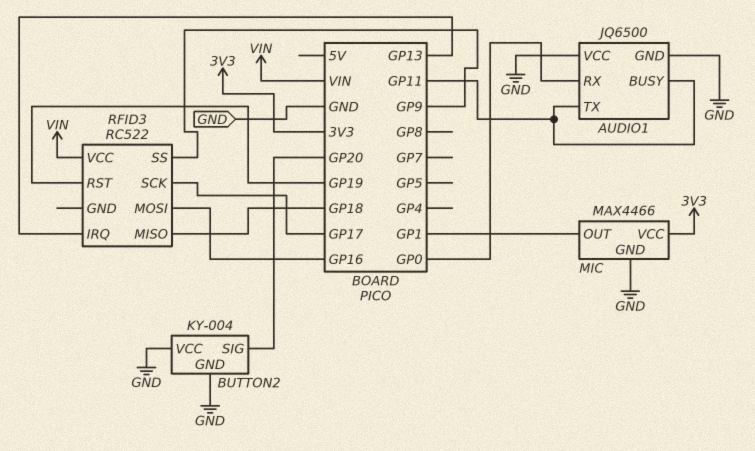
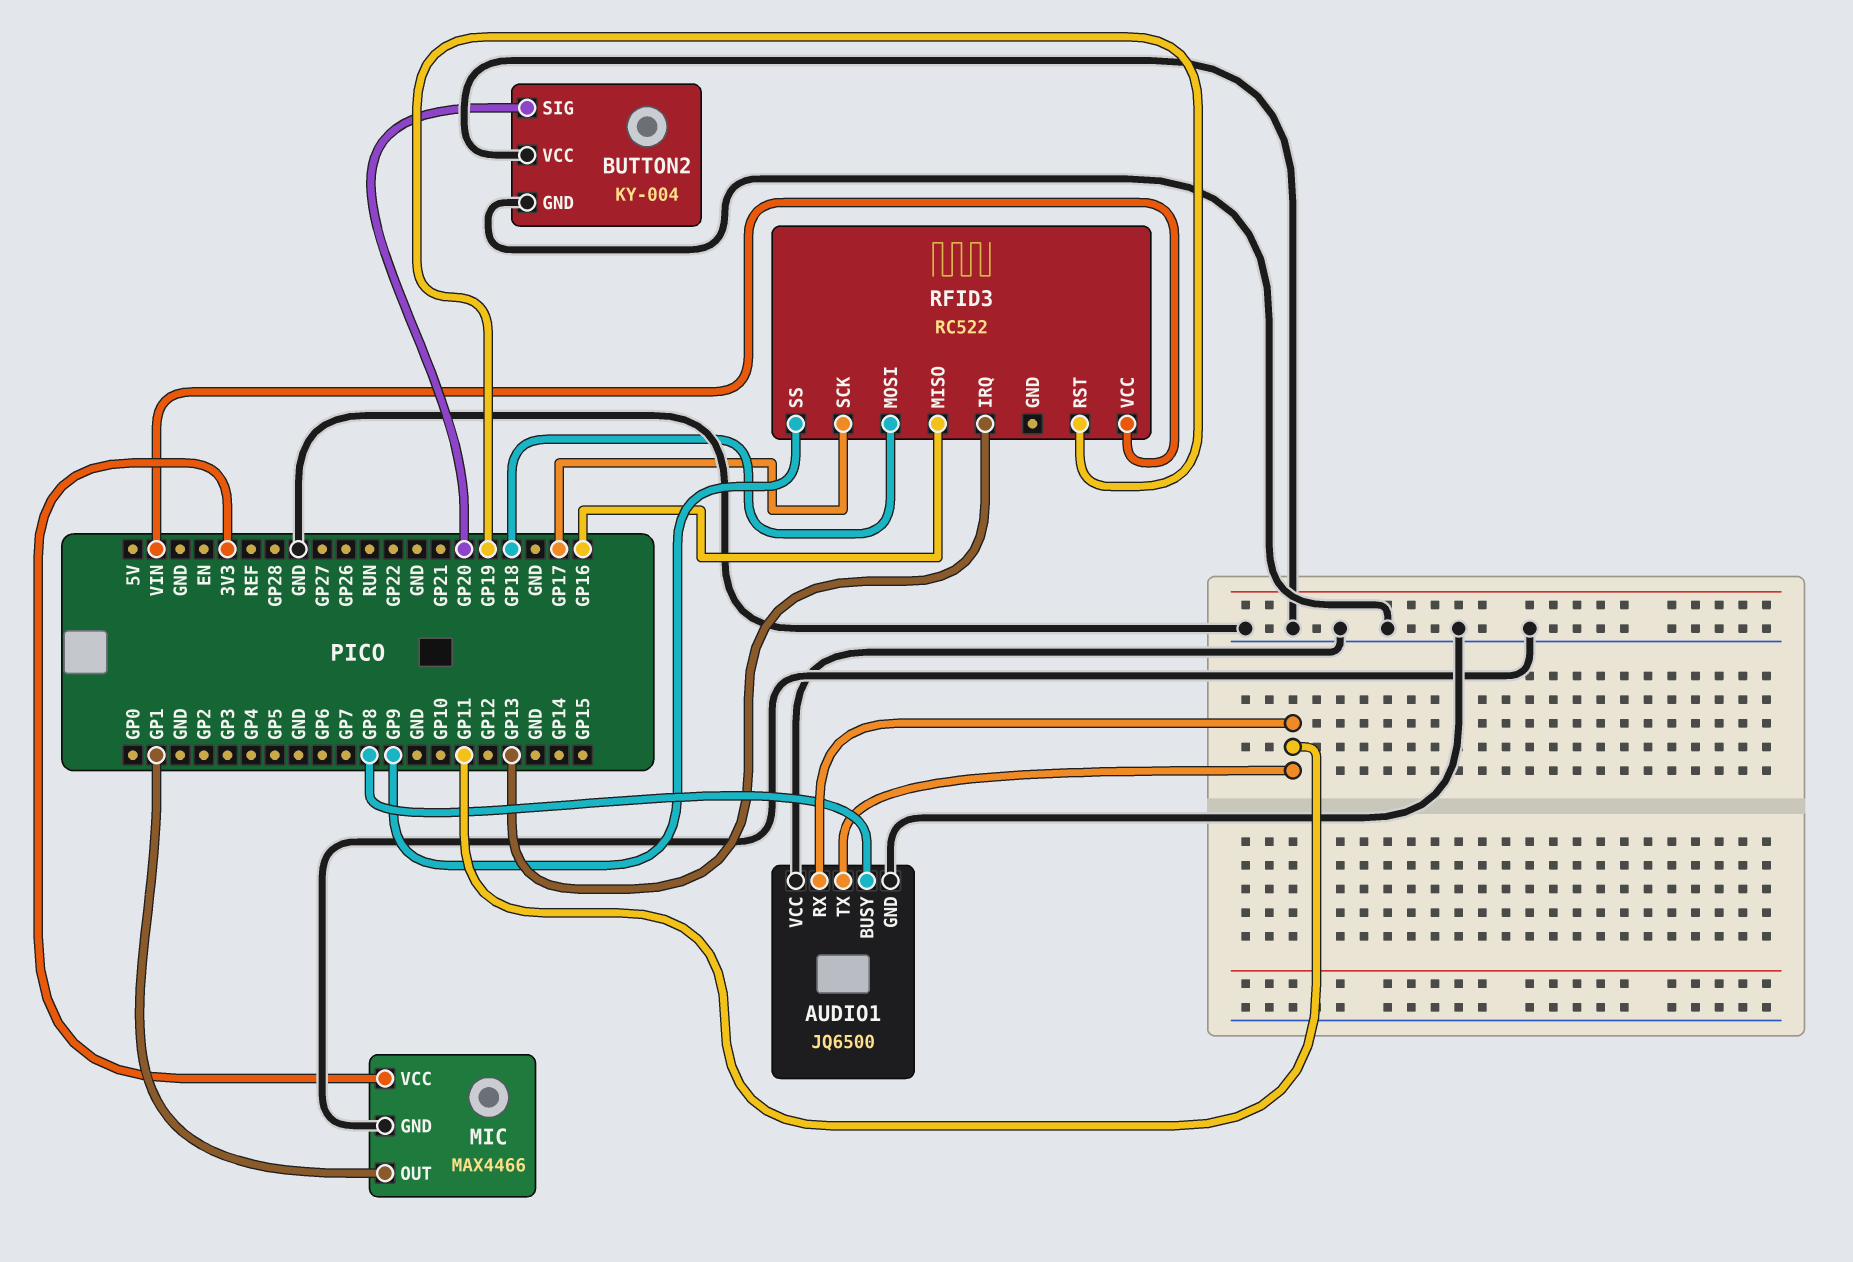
AUDIO1 pin BUSY: GP11 -> GP8
AUDIO1 pin RX: GP0 -> GP11
RFID3 pin MISO: GP18 -> GP16
RFID3 pin MOSI: GP16 -> GP18

